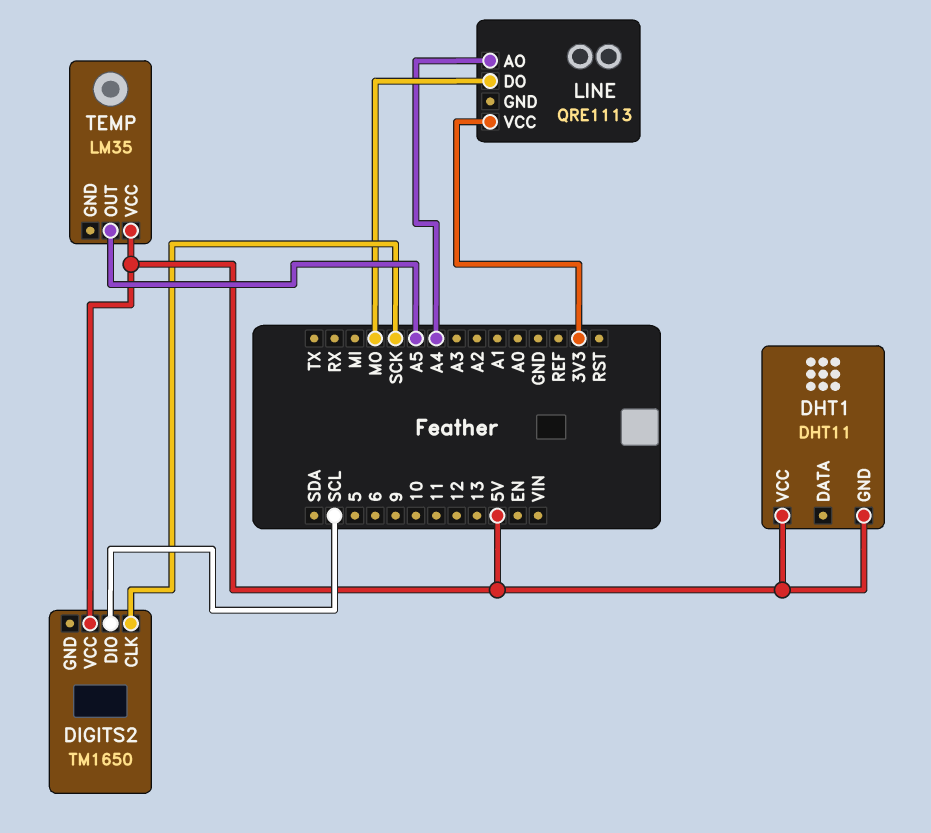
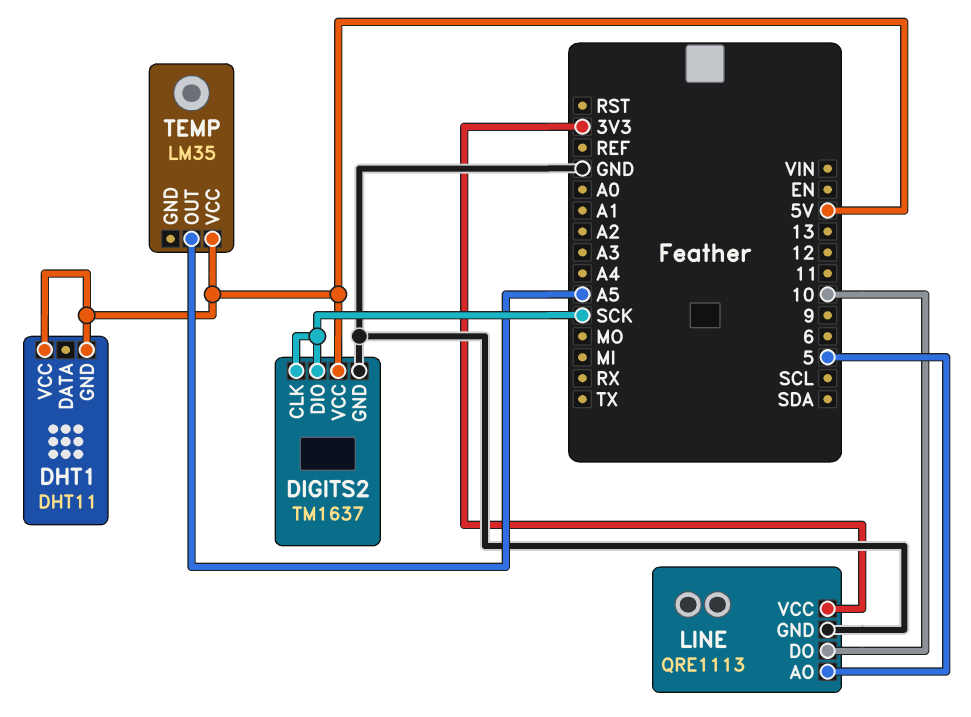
DIGITS2: TM1650 -> TM1637
DIGITS2 pin DIO: SCL -> SCK
DIGITS2 pin GND: none -> GND
LINE pin AO: A4 -> 5
LINE pin DO: MO -> 10
LINE pin GND: none -> GND

